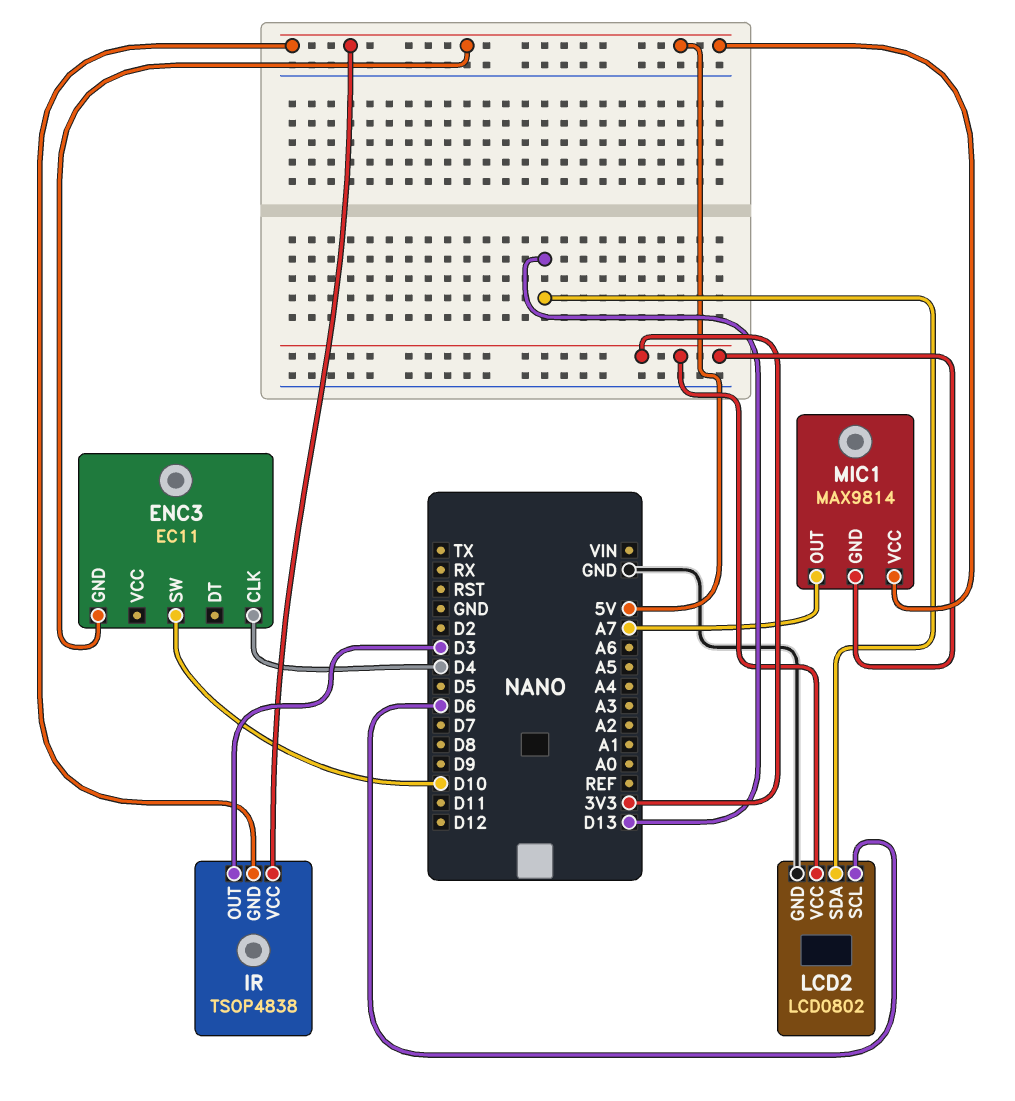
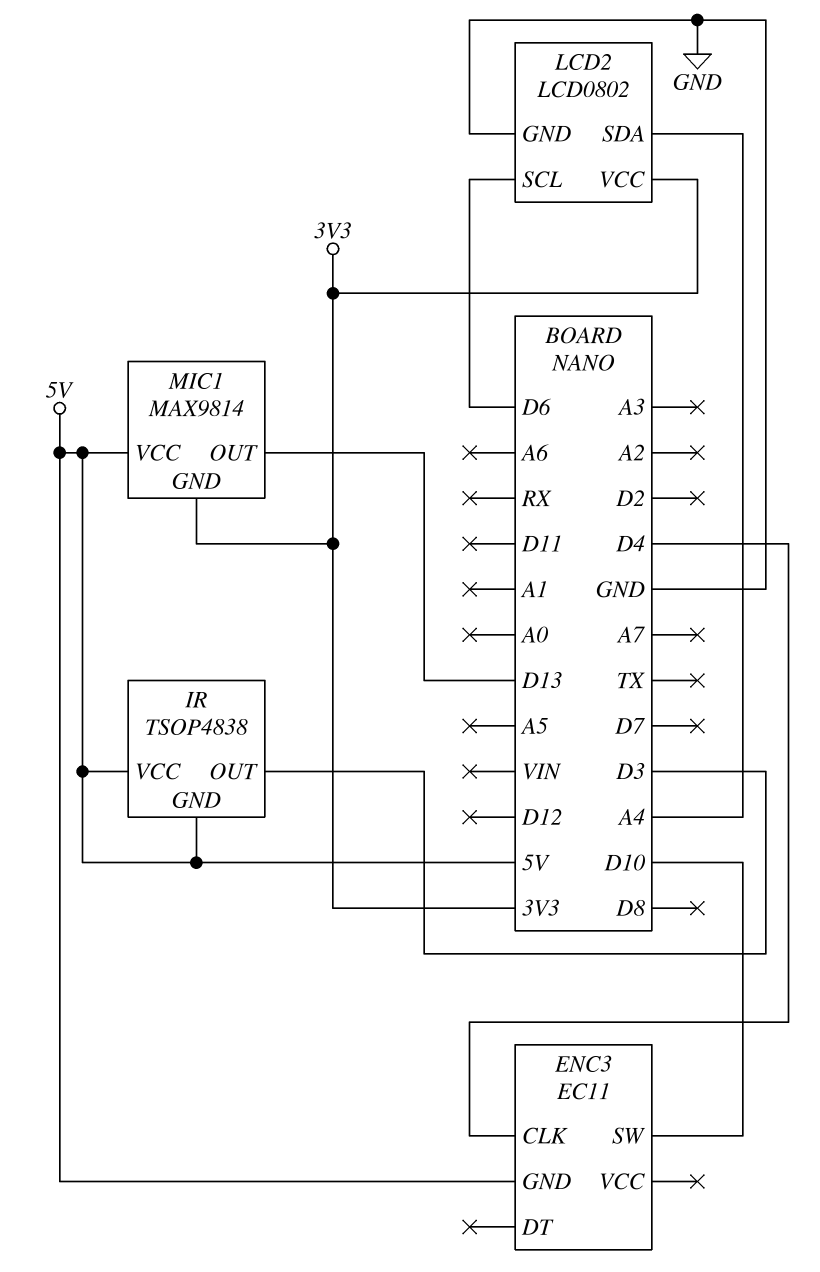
LCD2 pin SDA: D13 -> A4
MIC1 pin OUT: A7 -> D13

